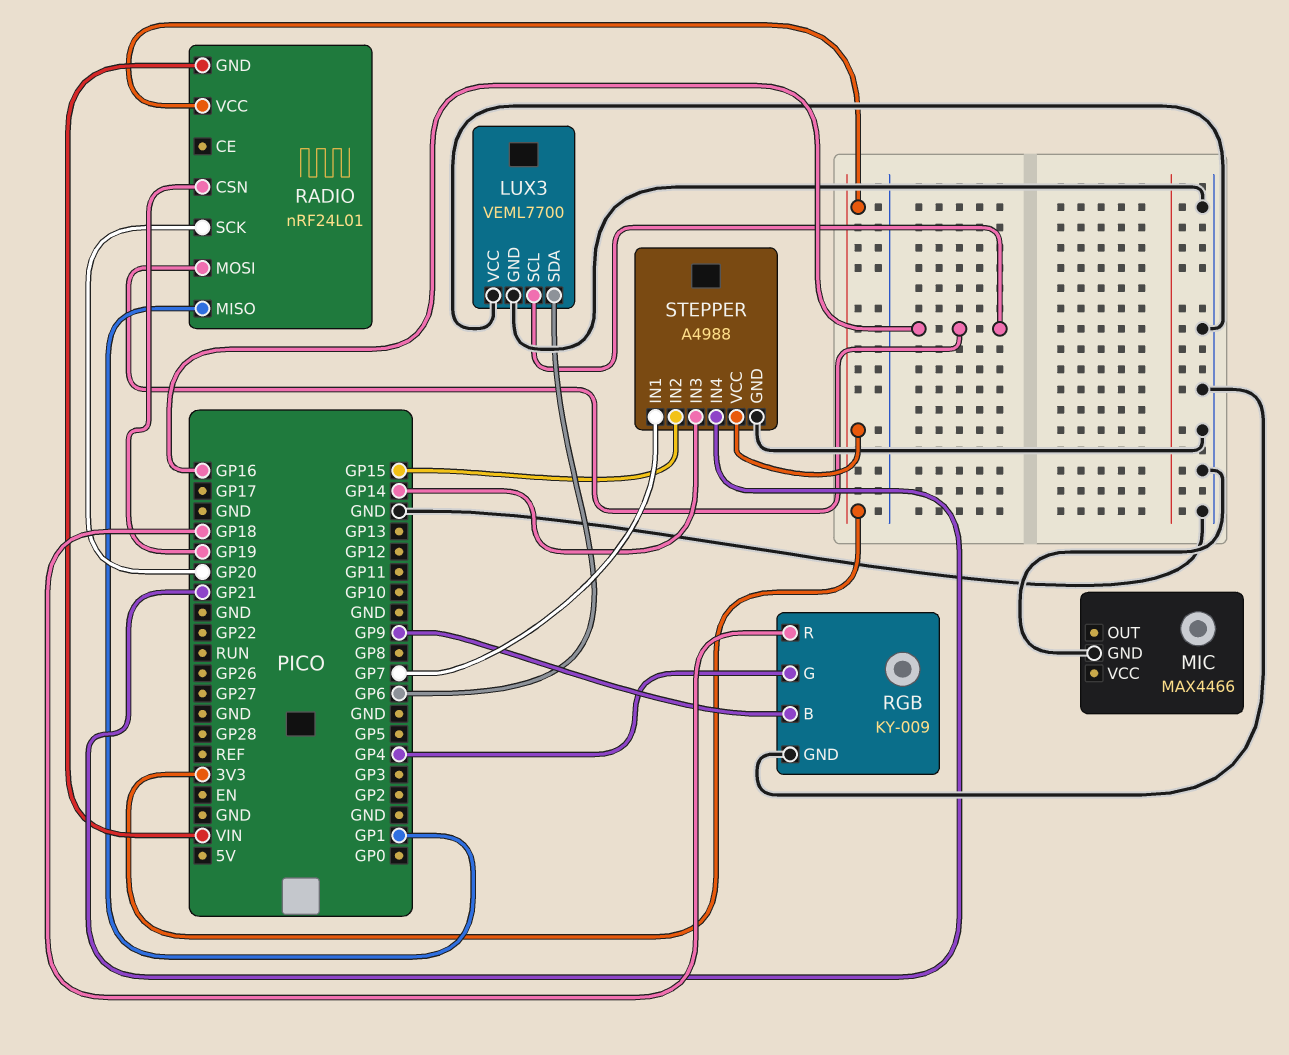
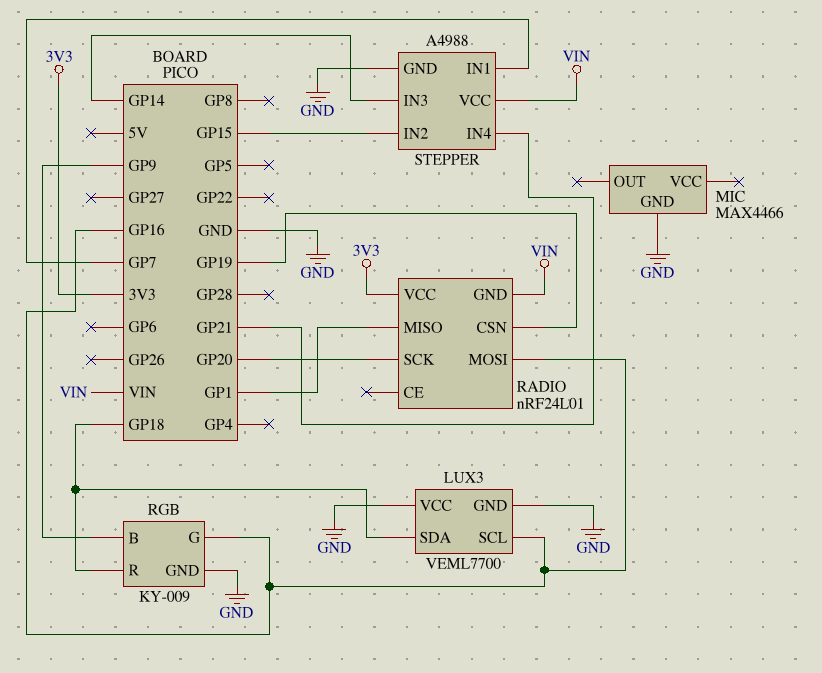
LUX3 pin SDA: GP6 -> GP18
RGB pin G: GP4 -> GP16
STEPPER pin VCC: 3V3 -> VIN

